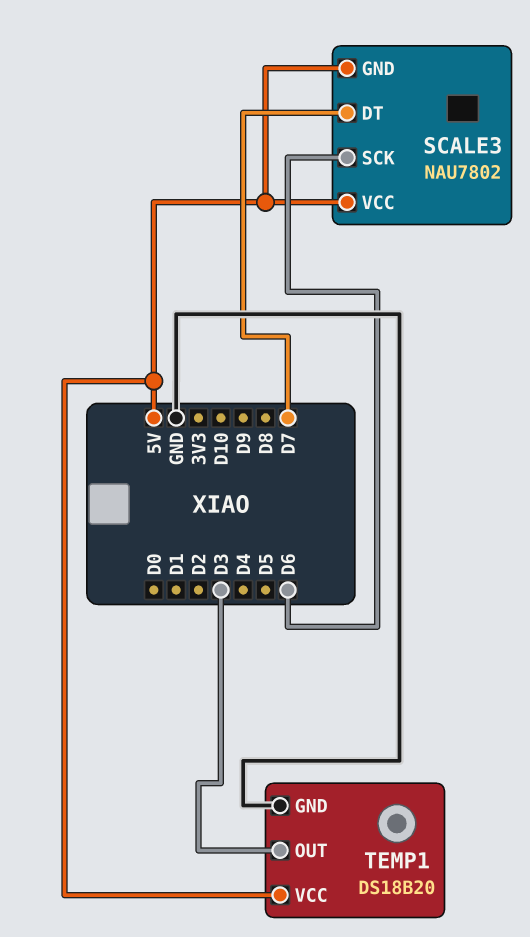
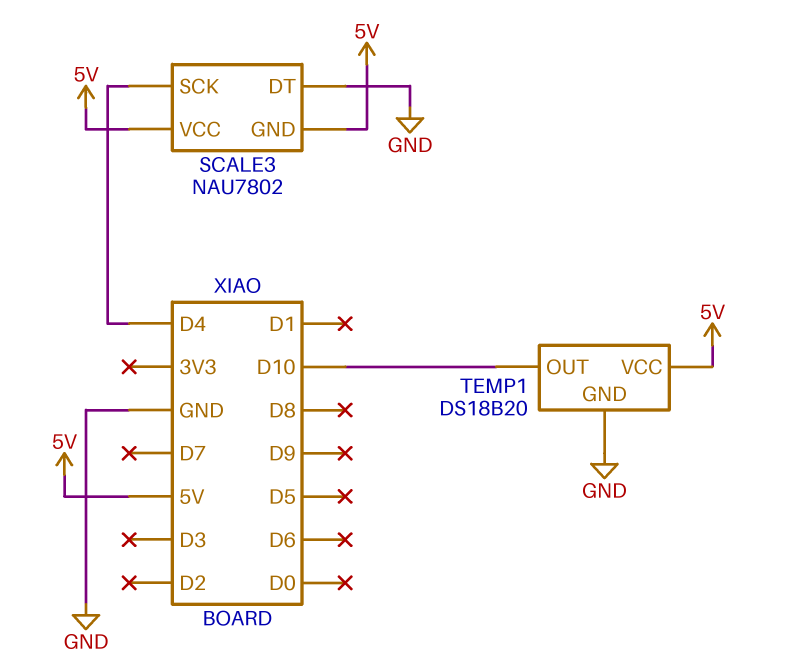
SCALE3 pin DT: D7 -> GND
SCALE3 pin SCK: D6 -> D4
TEMP1 pin OUT: D3 -> D10

